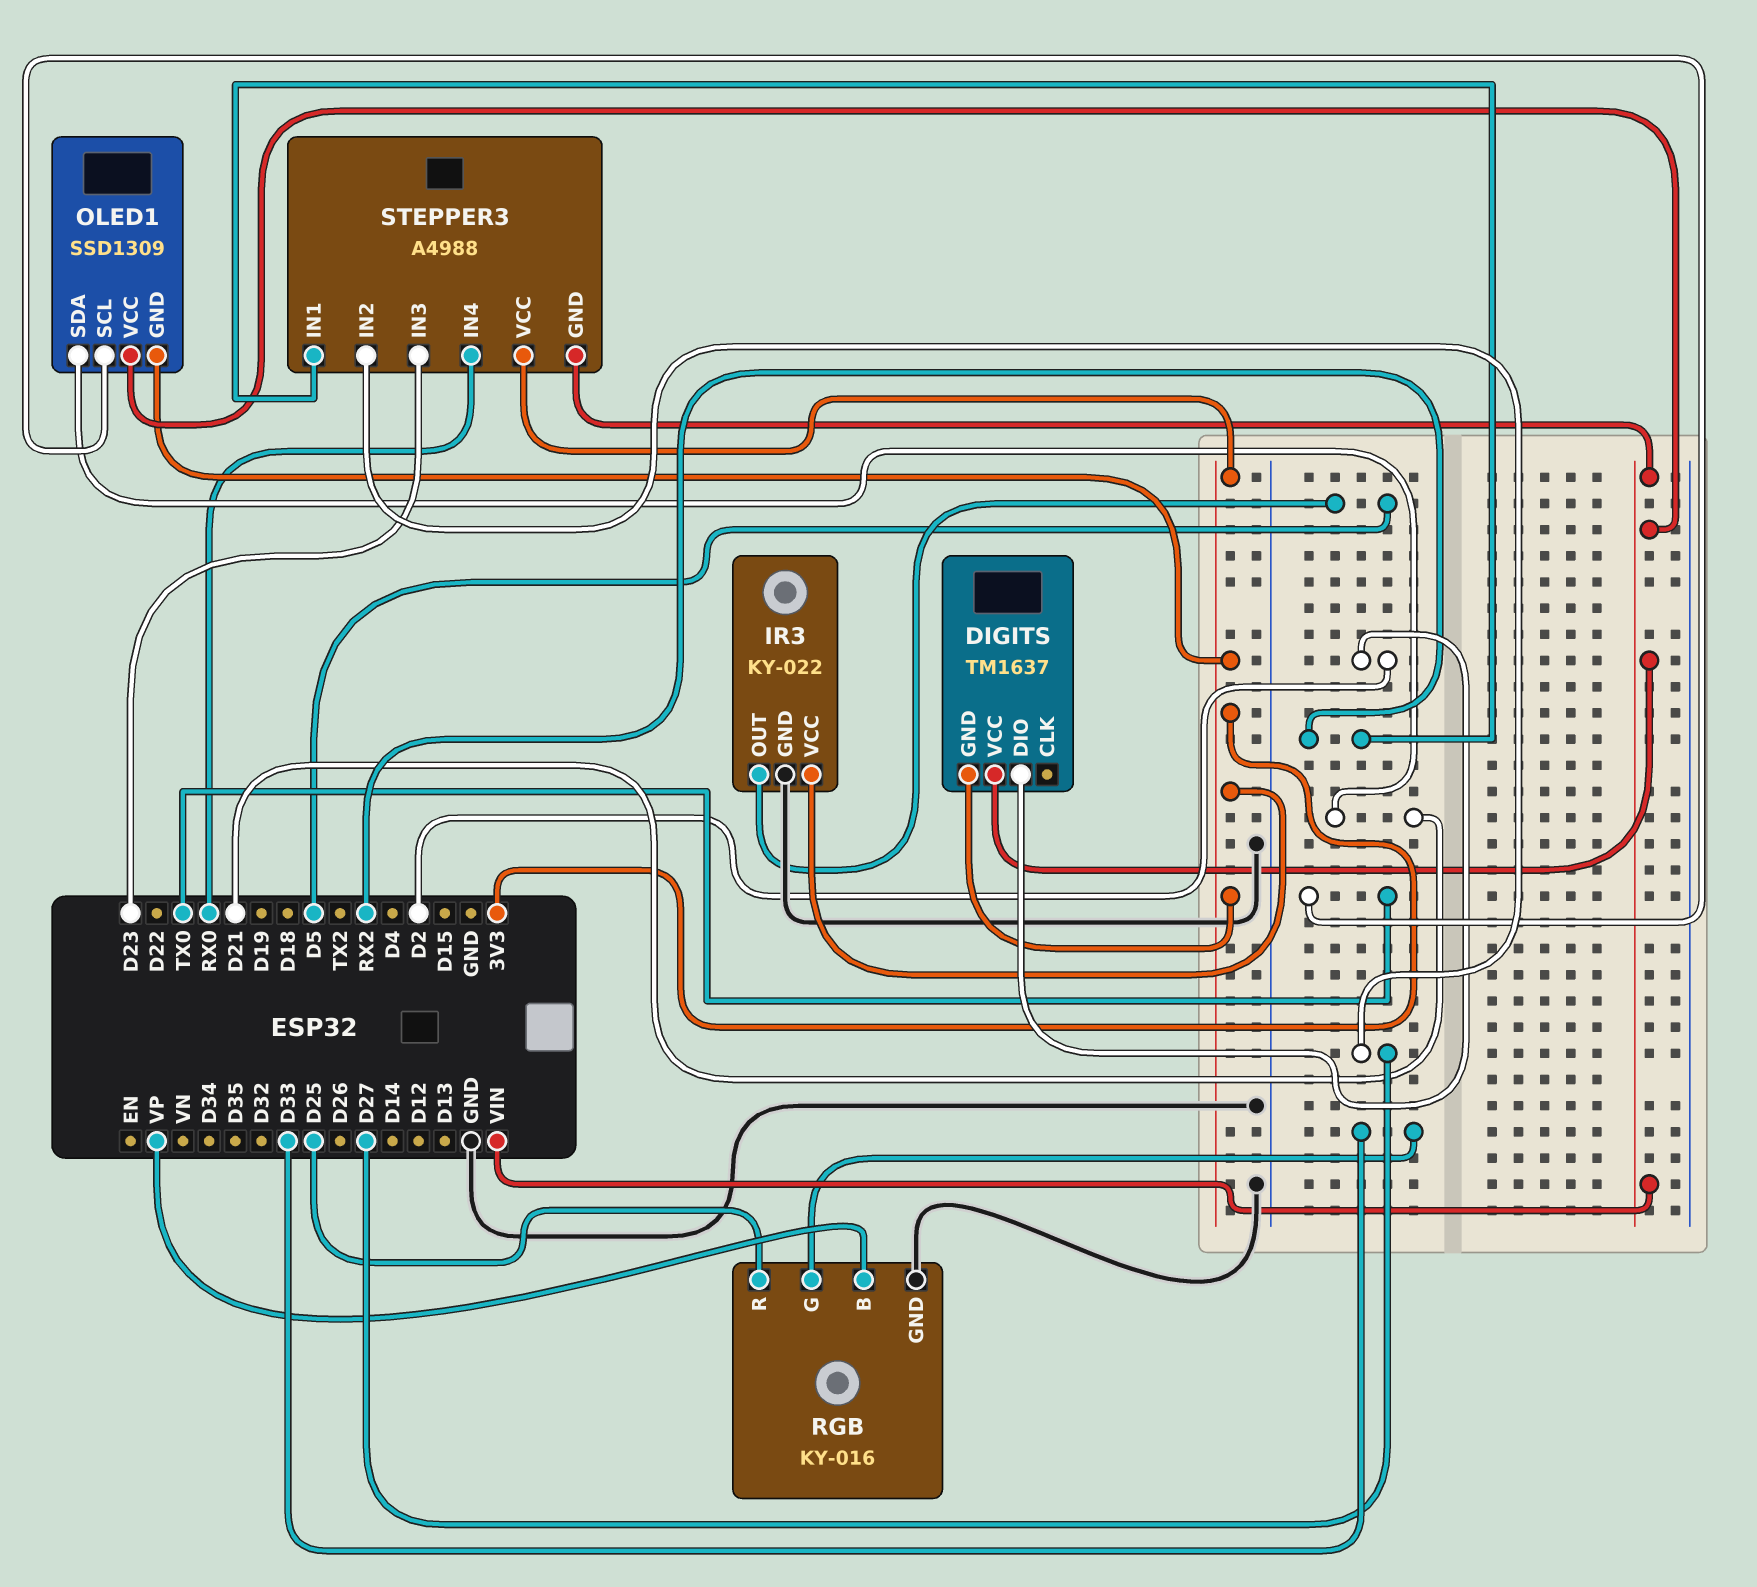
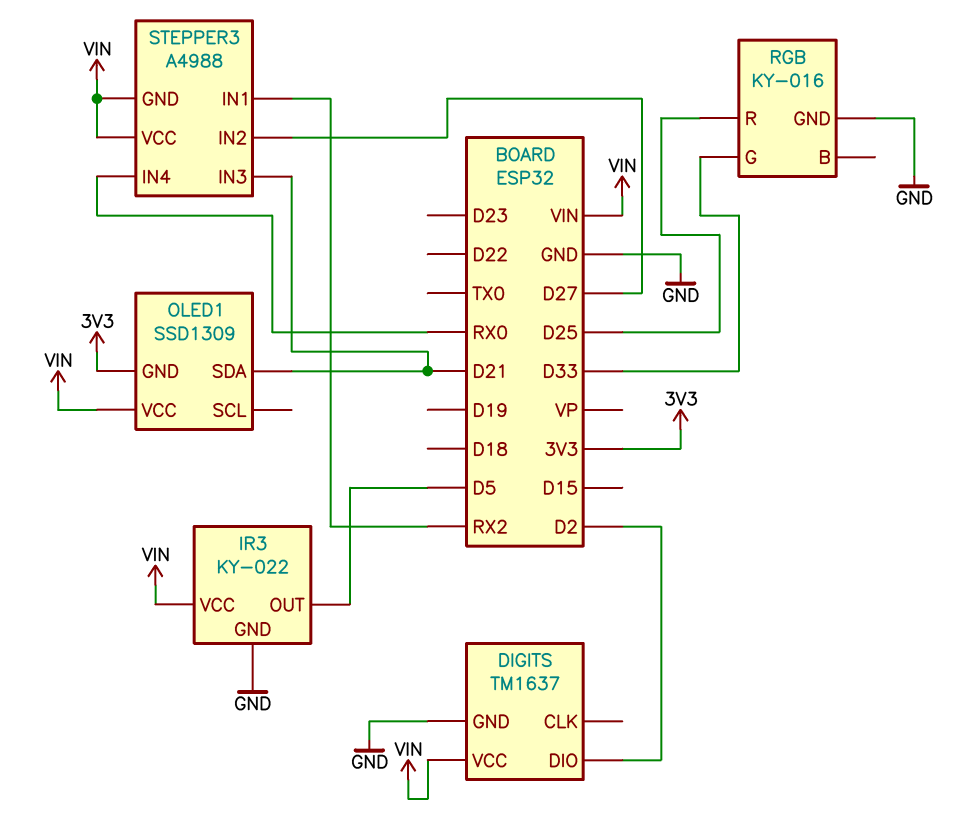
DIGITS pin GND: 3V3 -> GND
IR3 pin VCC: 3V3 -> VIN
OLED1 pin SCL: TX0 -> none
RGB pin B: VP -> none
STEPPER3 pin IN3: D23 -> D21
STEPPER3 pin VCC: 3V3 -> VIN

